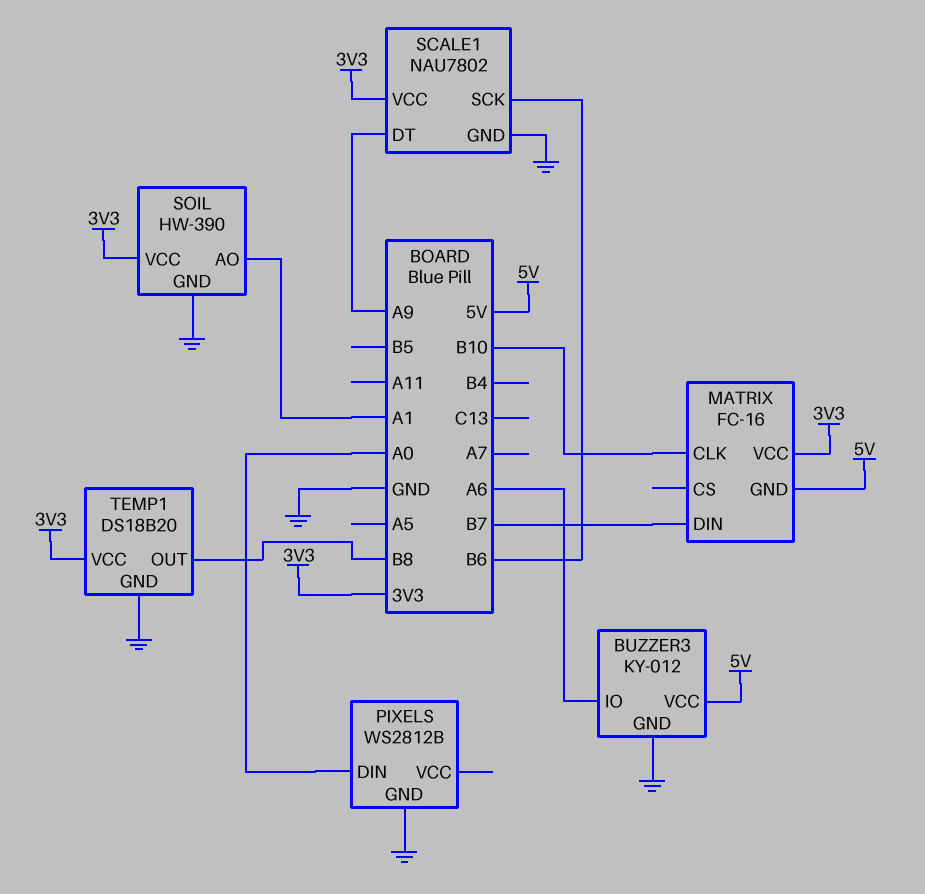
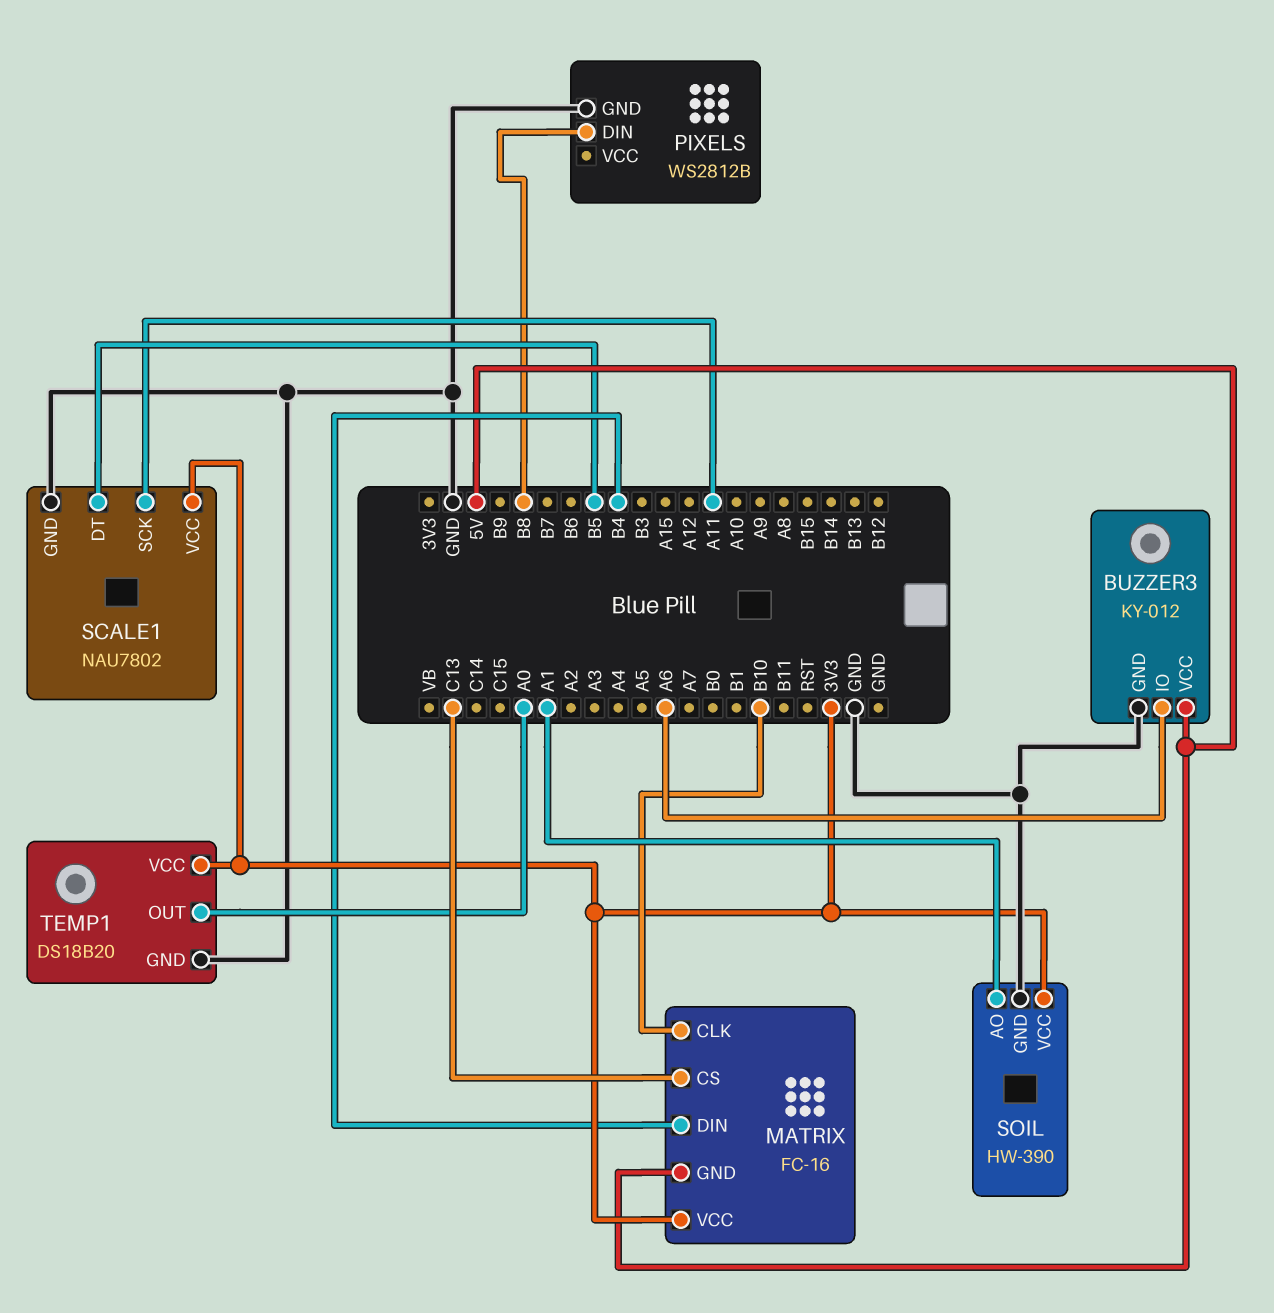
MATRIX pin CS: none -> C13
MATRIX pin DIN: B7 -> B4
PIXELS pin DIN: A0 -> B8
SCALE1 pin DT: A9 -> B5
SCALE1 pin SCK: B6 -> A11
TEMP1 pin OUT: B8 -> A0

